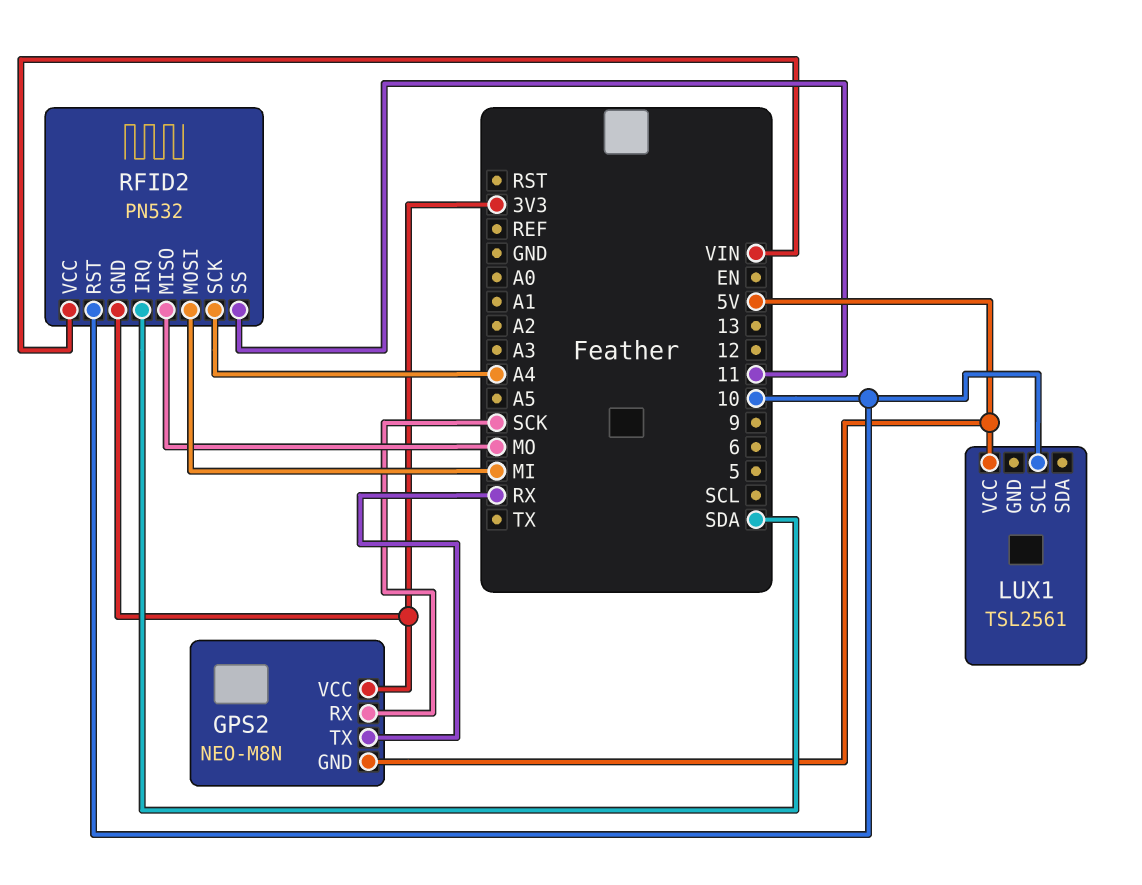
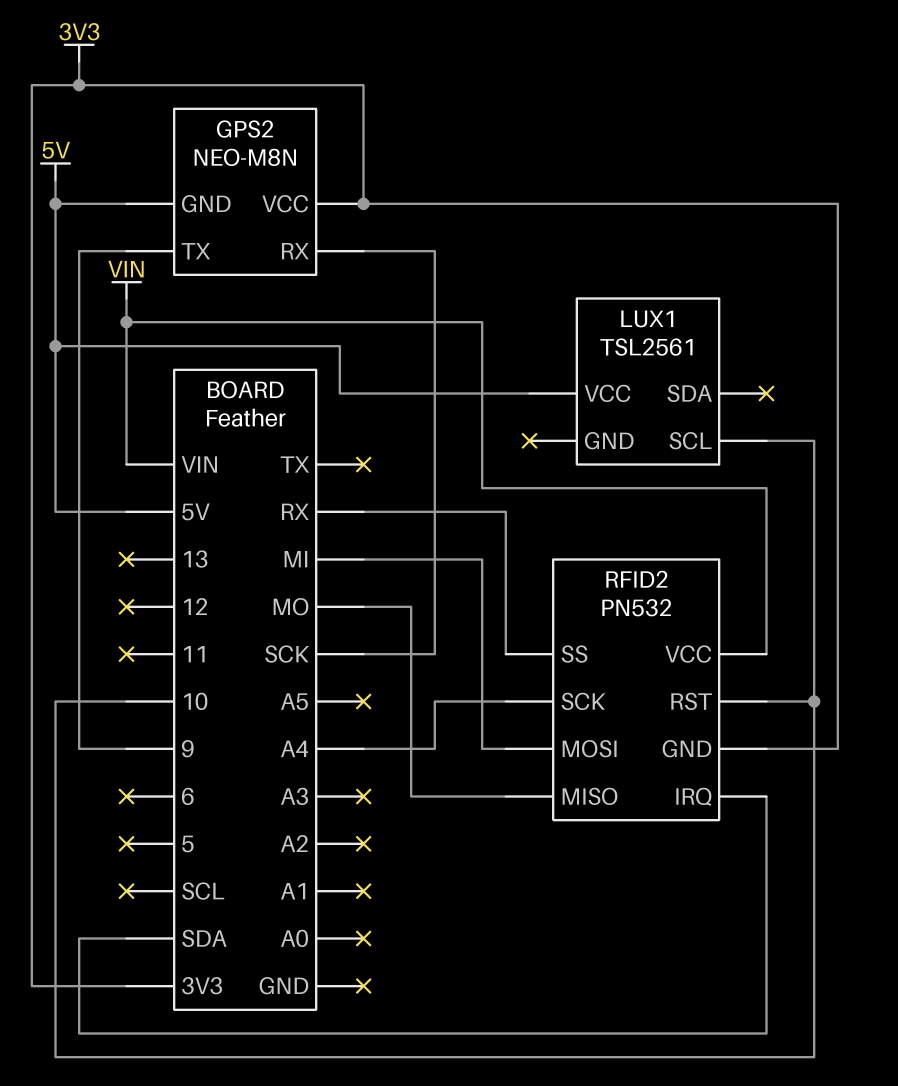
GPS2 pin TX: RX -> 9
RFID2 pin SS: 11 -> RX

